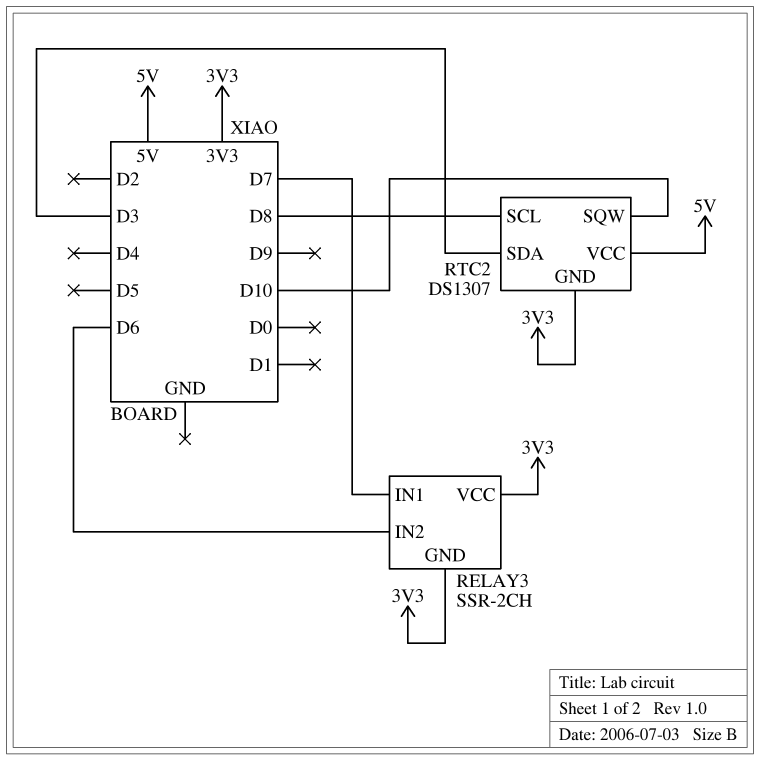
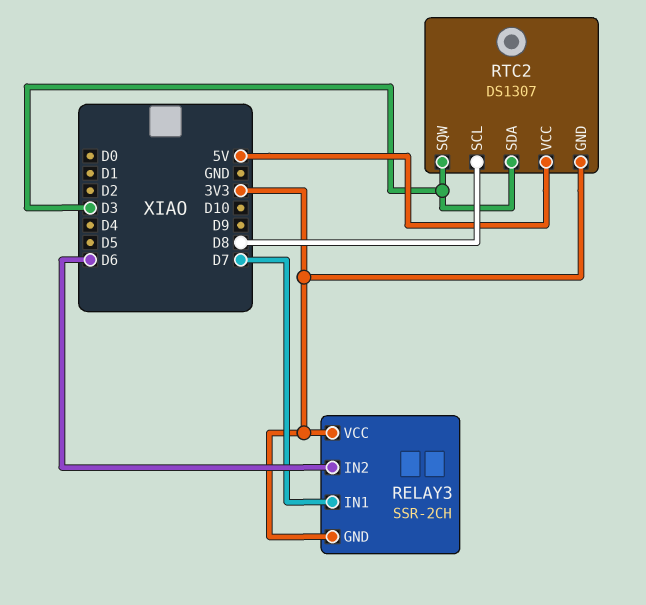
RTC2 pin SQW: D10 -> D3

